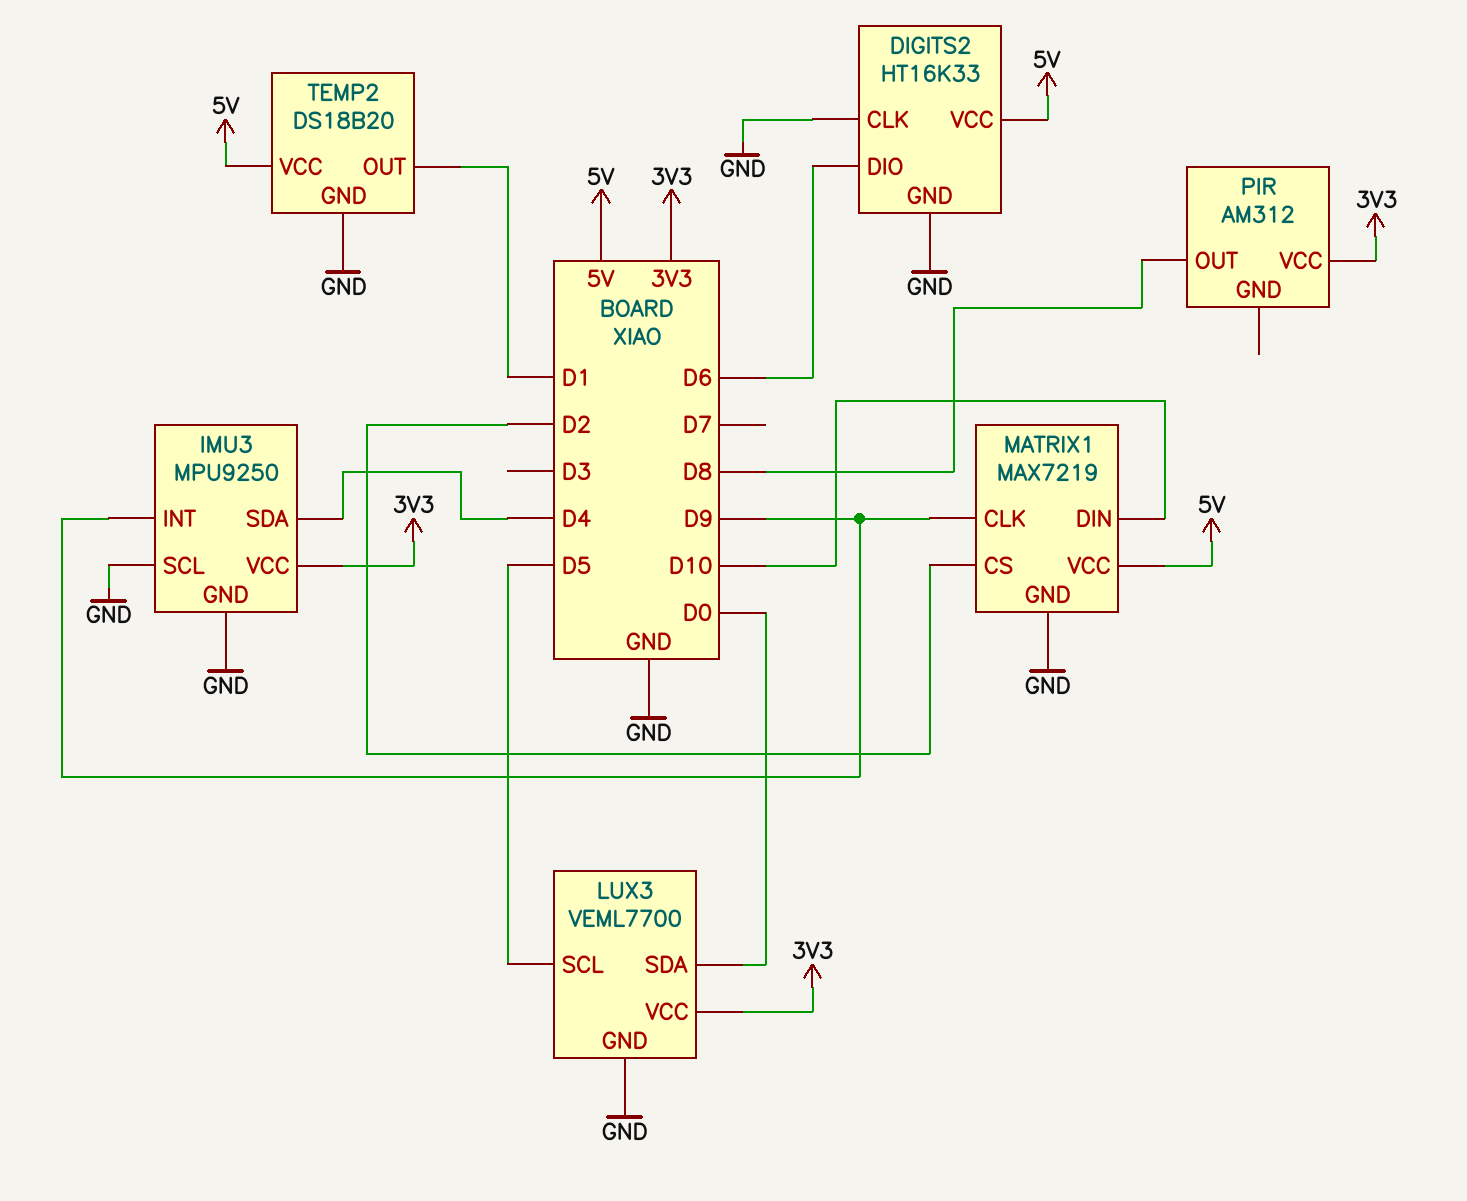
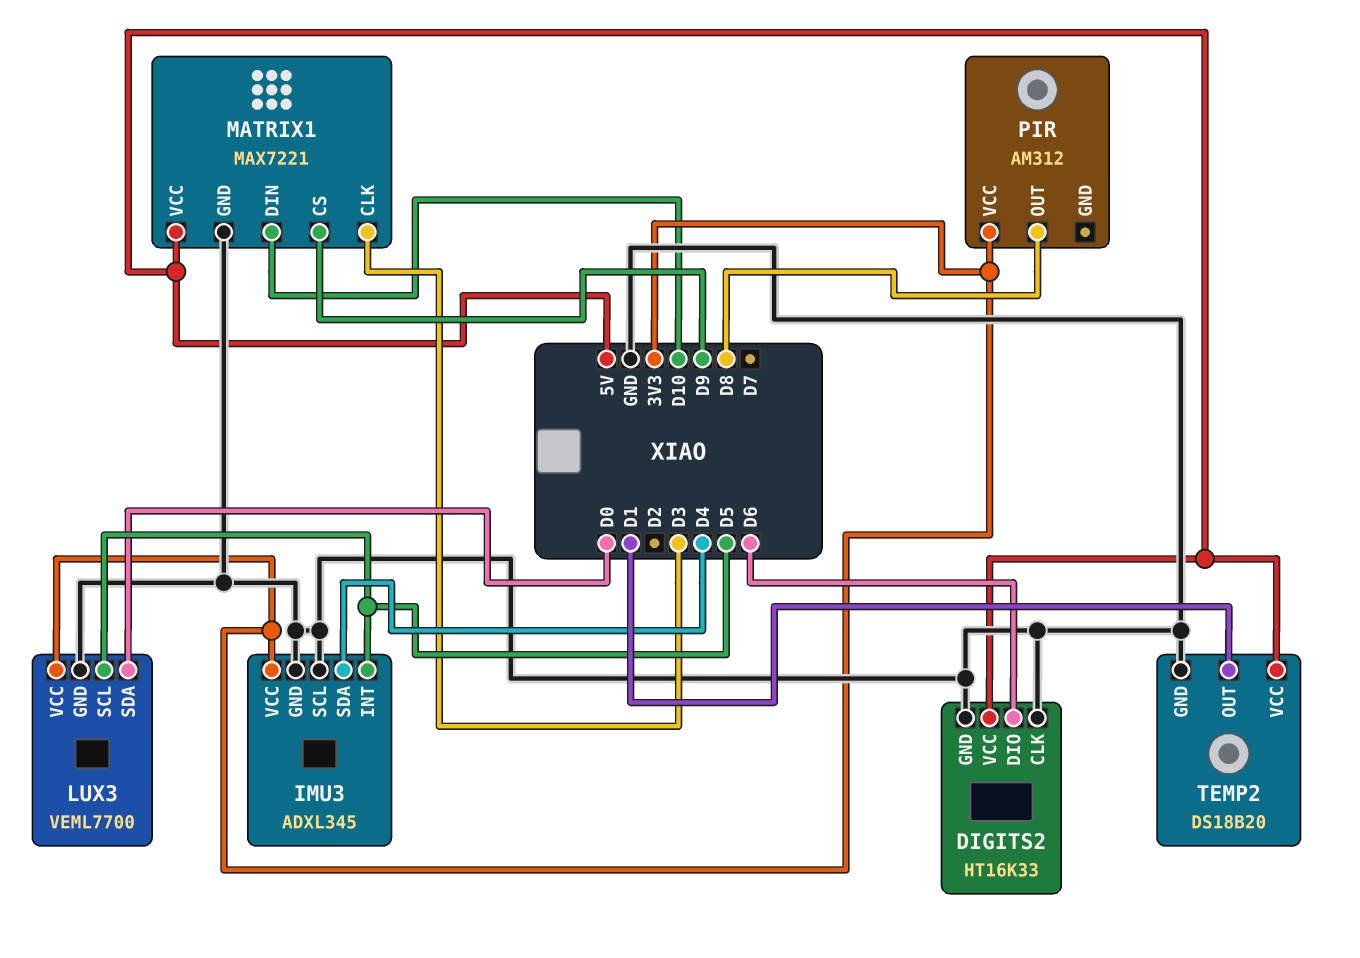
IMU3: MPU9250 -> ADXL345
IMU3 pin INT: D9 -> D5
MATRIX1: MAX7219 -> MAX7221
MATRIX1 pin CLK: D9 -> D3
MATRIX1 pin CS: D2 -> D9

